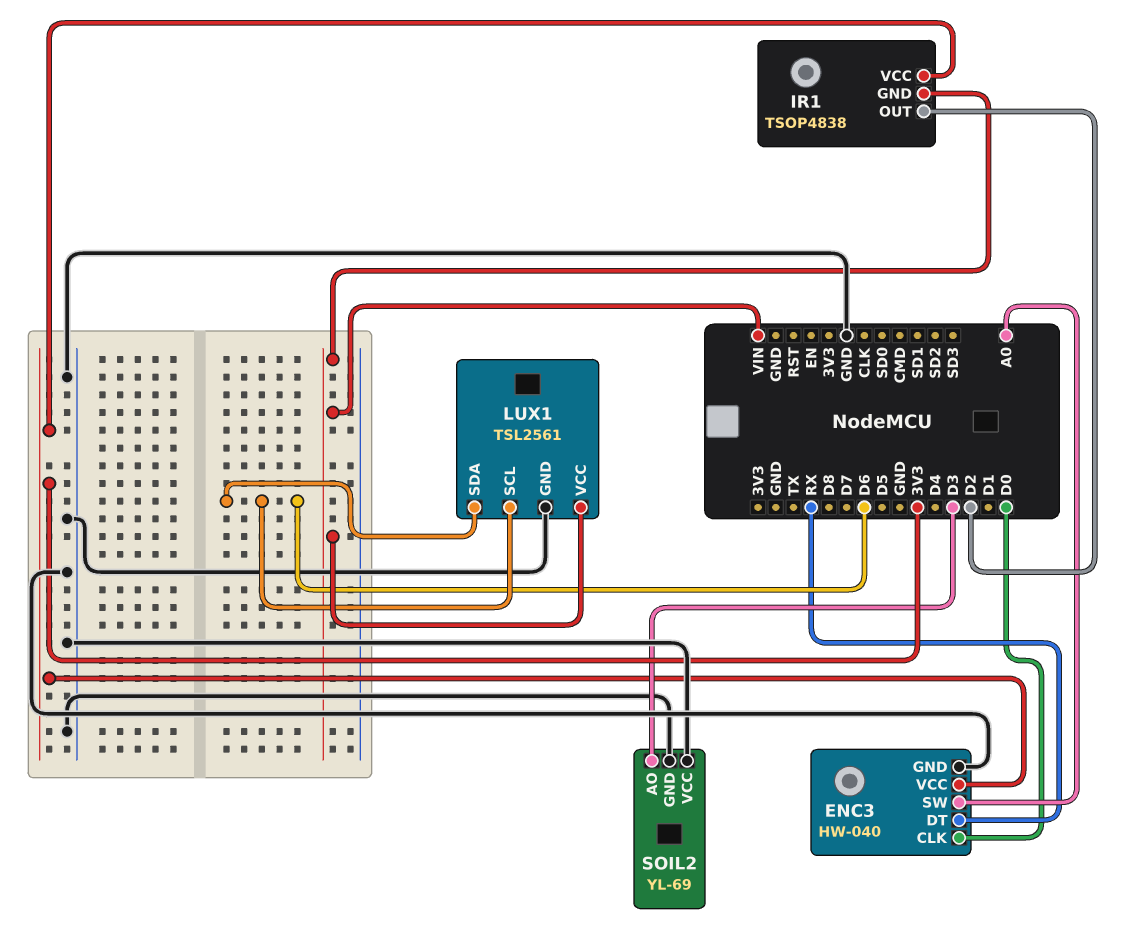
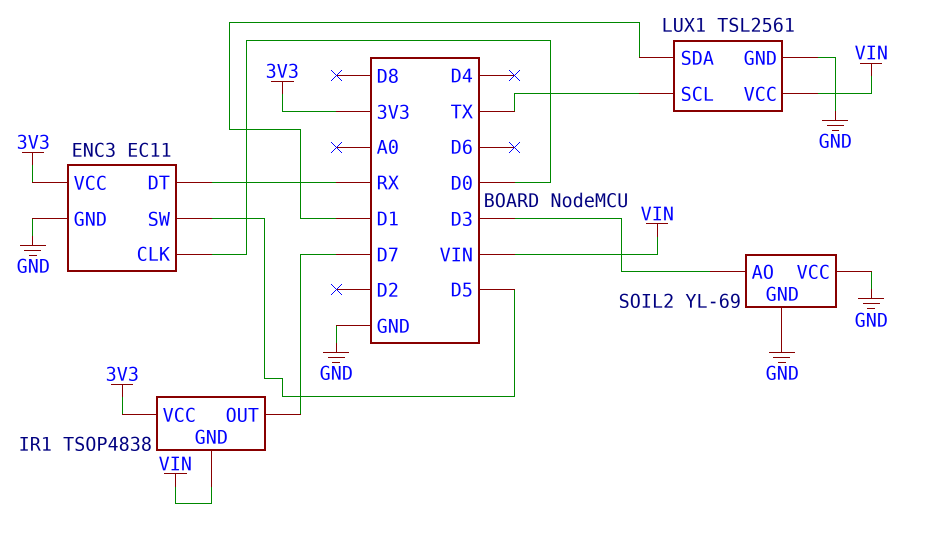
ENC3: HW-040 -> EC11
ENC3 pin SW: A0 -> D5
IR1 pin OUT: D2 -> D7
LUX1 pin SCL: D6 -> TX
LUX1 pin SDA: D6 -> D1

